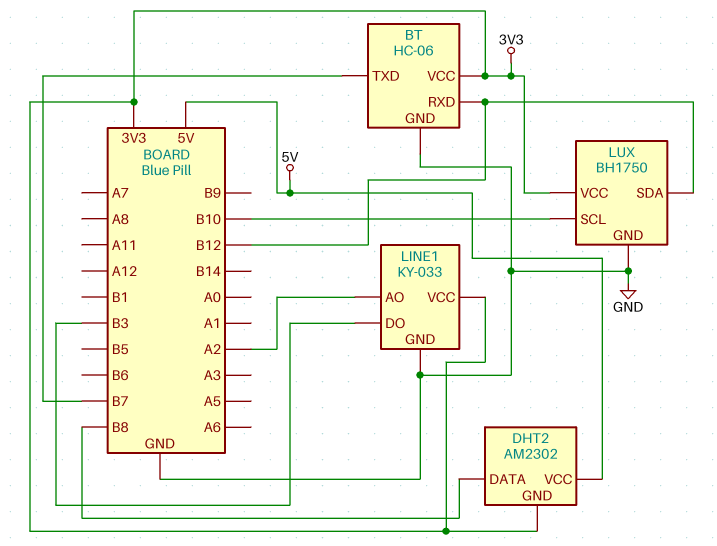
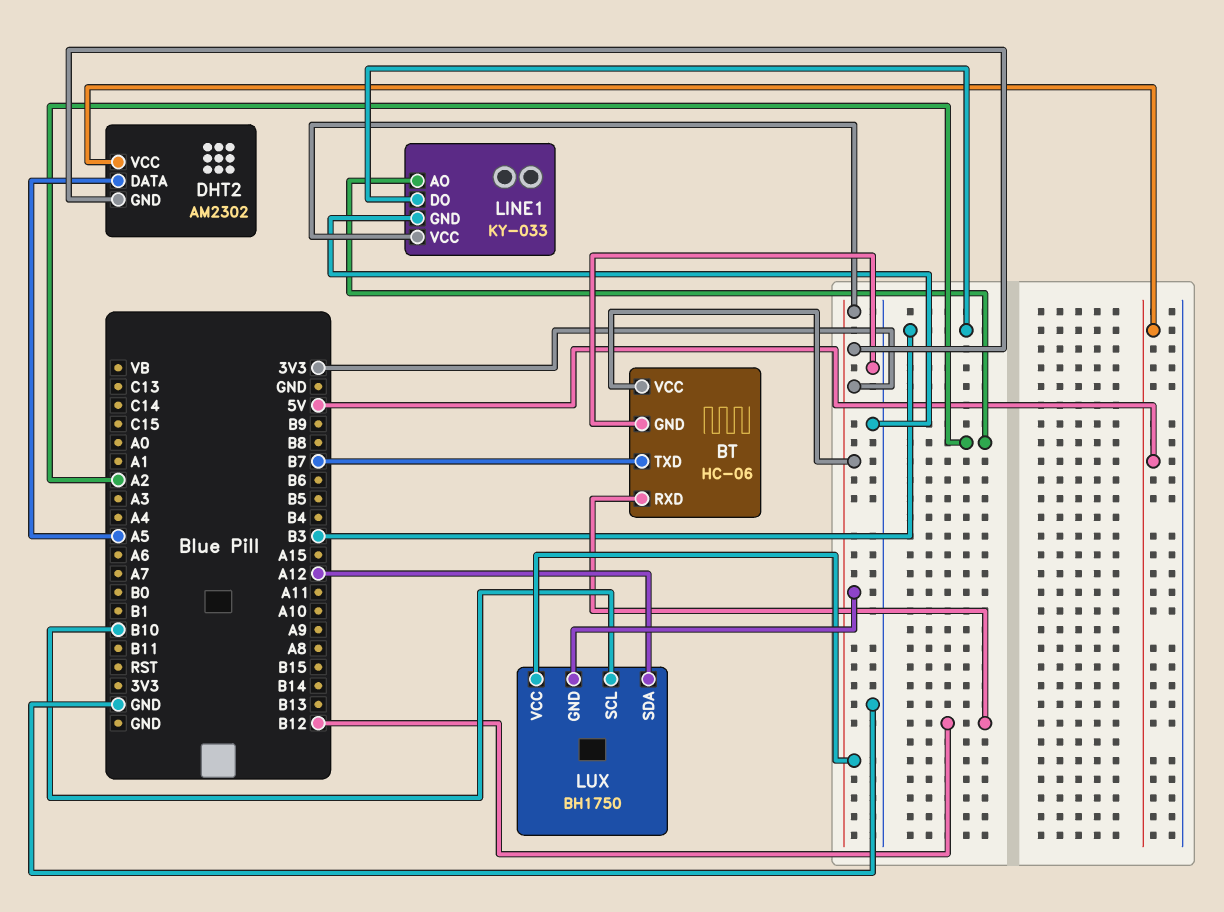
DHT2 pin DATA: B8 -> A5
LUX pin GND: GND -> 3V3
LUX pin SDA: B12 -> A12

